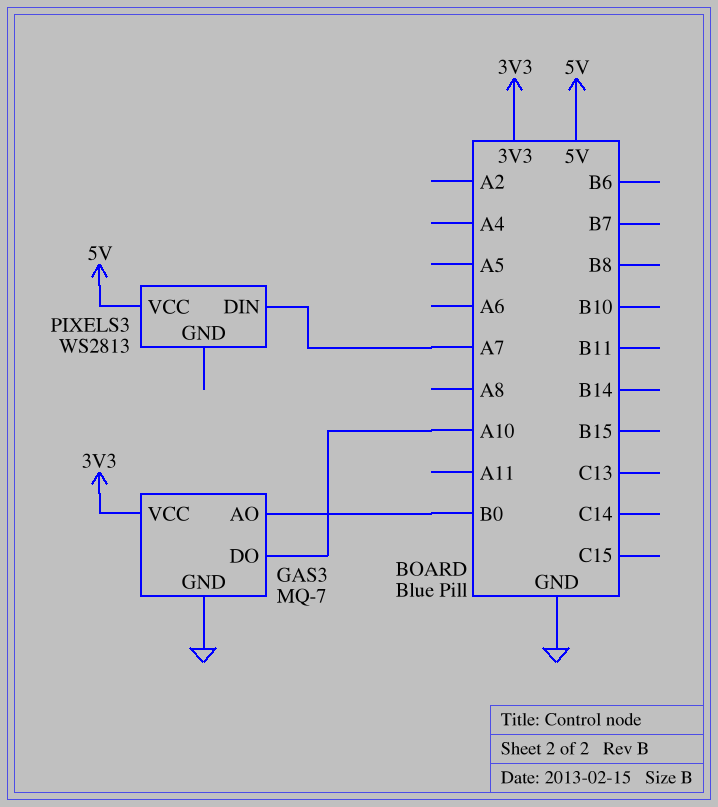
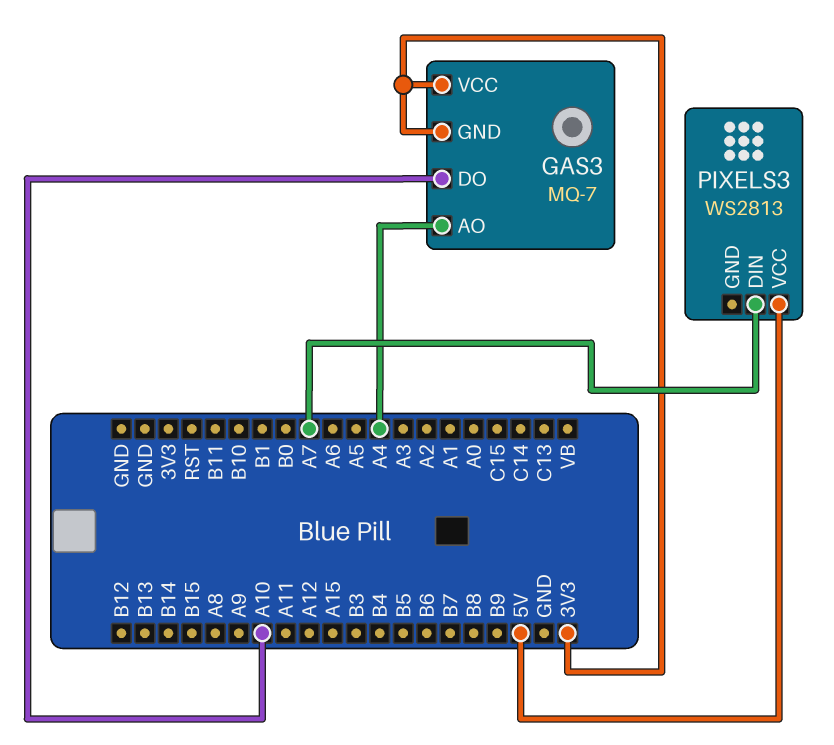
GAS3 pin AO: B0 -> A4
GAS3 pin GND: GND -> 3V3

